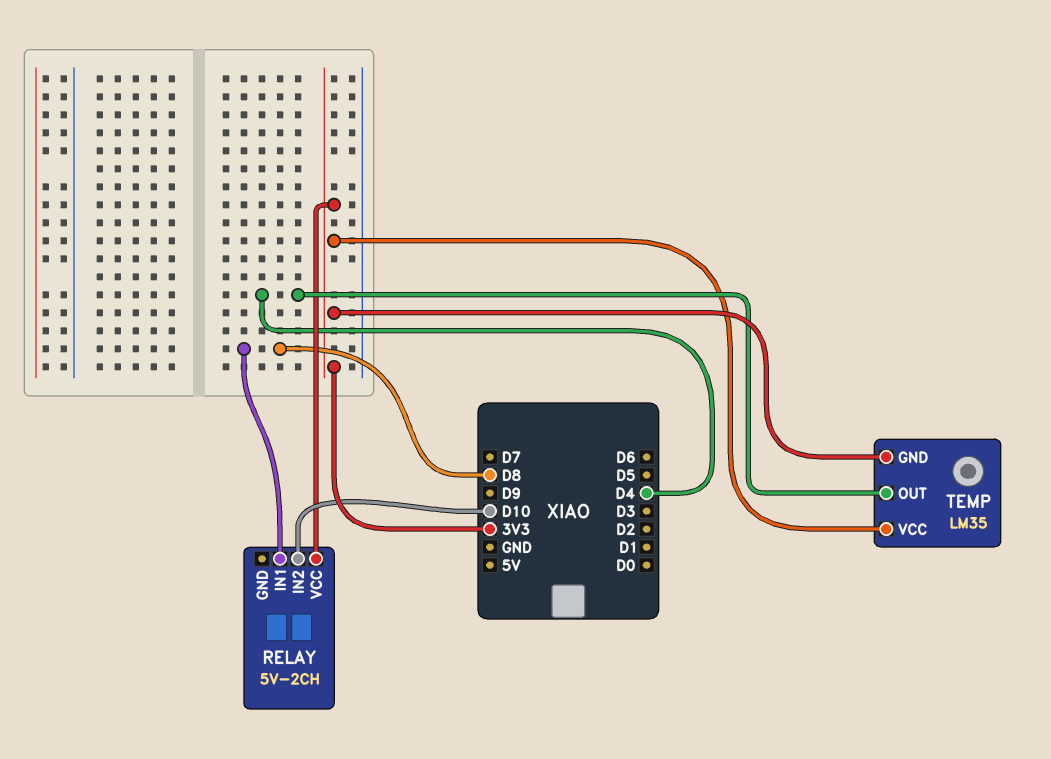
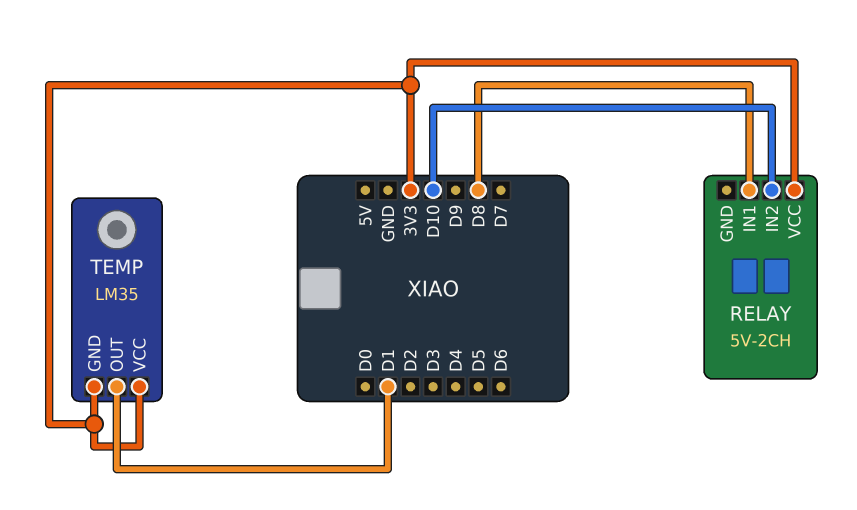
TEMP pin OUT: D4 -> D1

